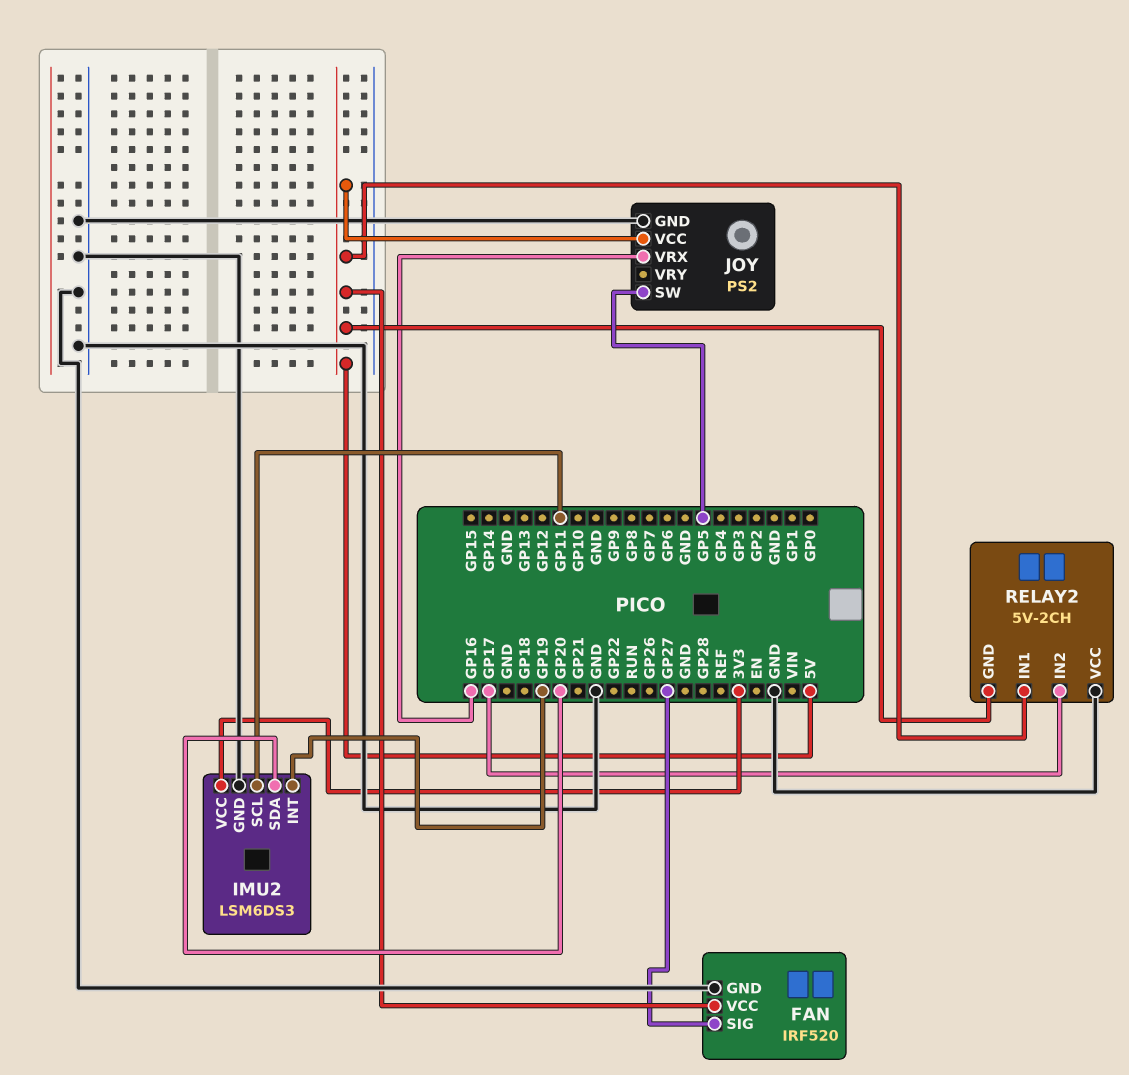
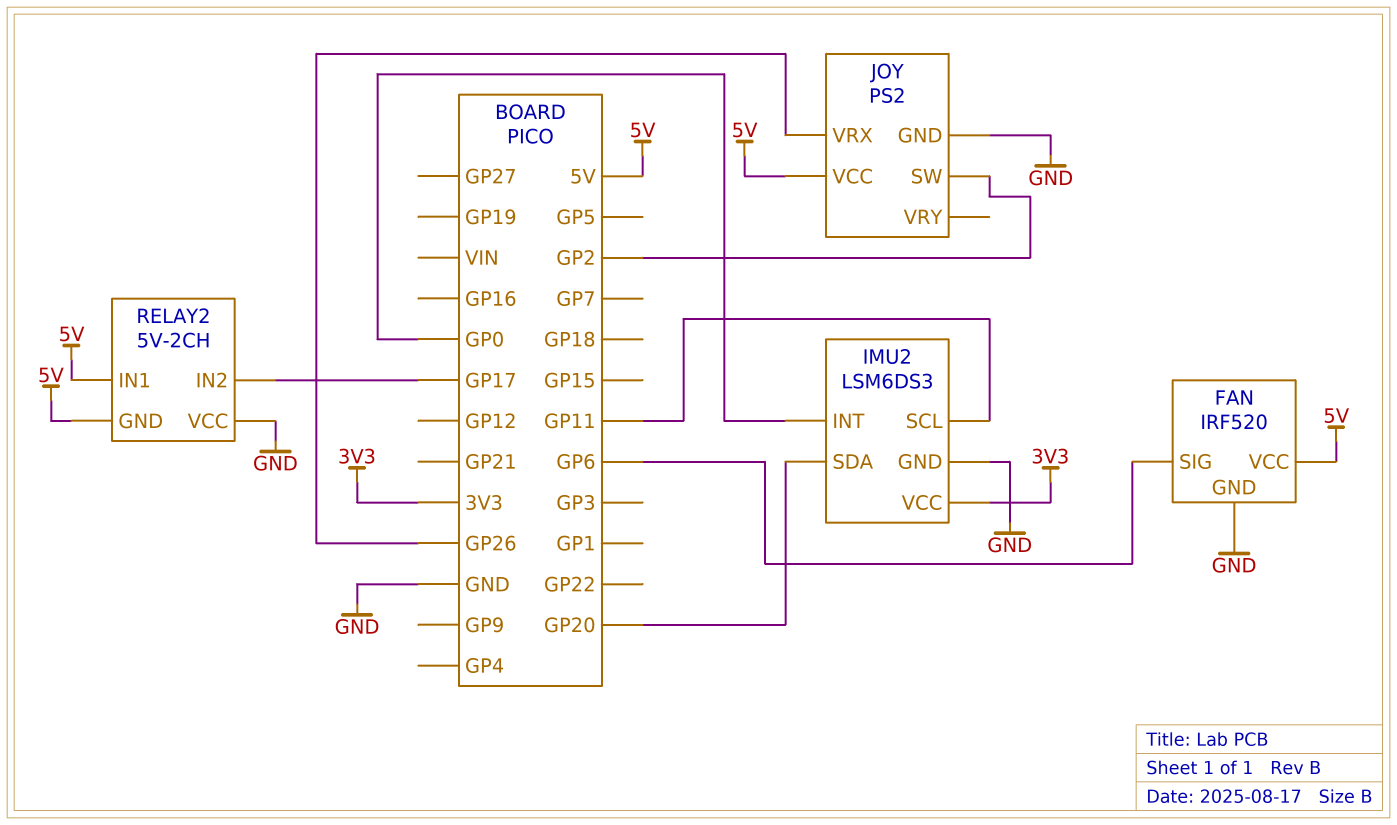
FAN pin SIG: GP27 -> GP6
IMU2 pin INT: GP19 -> GP0
JOY pin SW: GP5 -> GP2
JOY pin VRX: GP16 -> GP26

